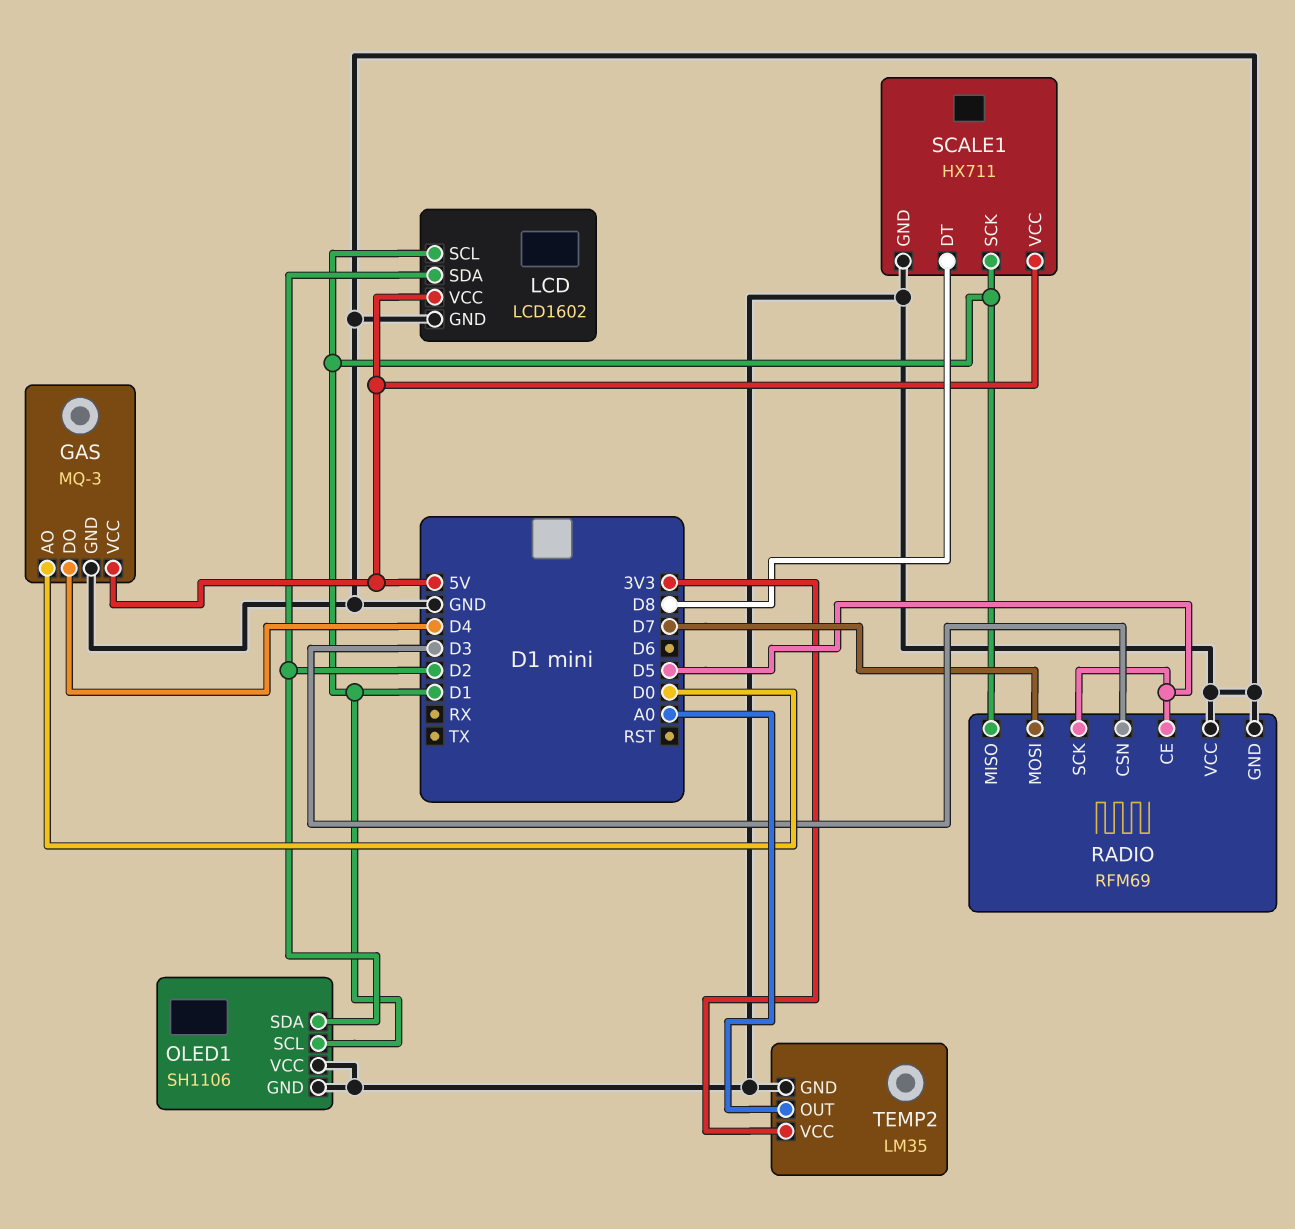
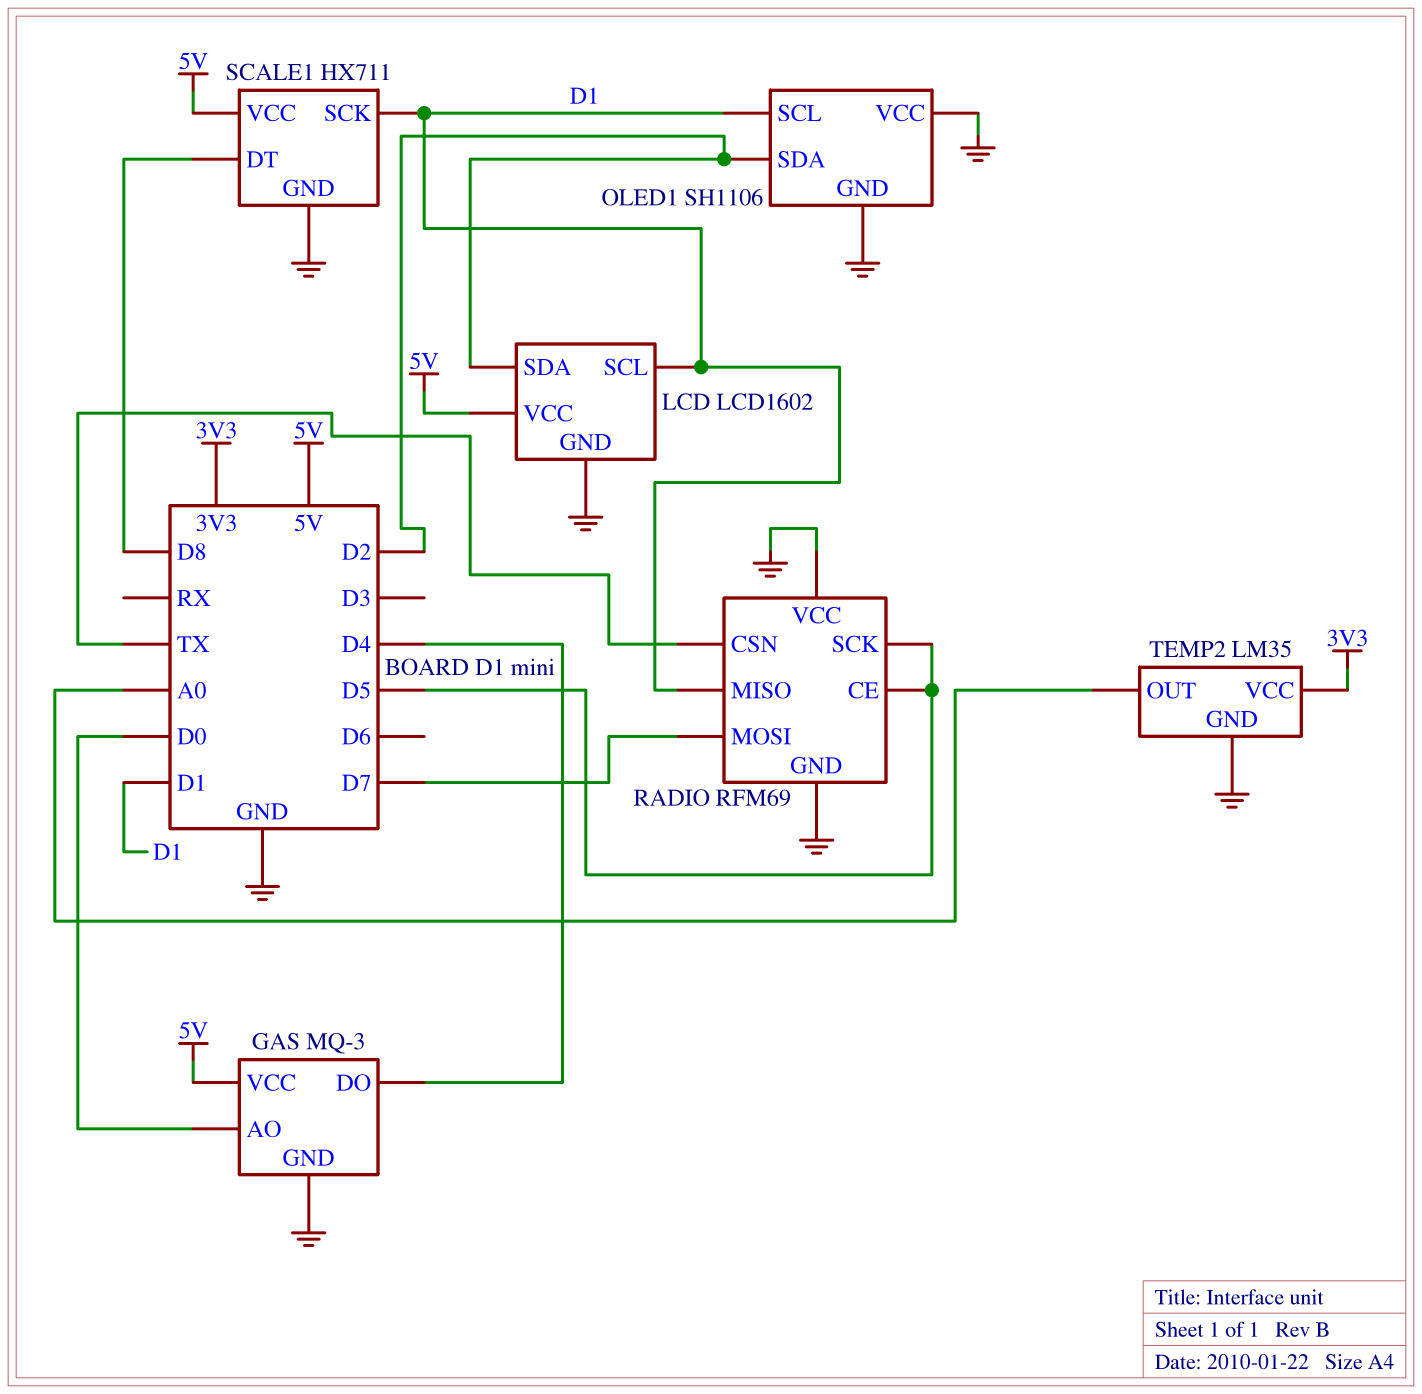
RADIO pin CSN: D3 -> TX

